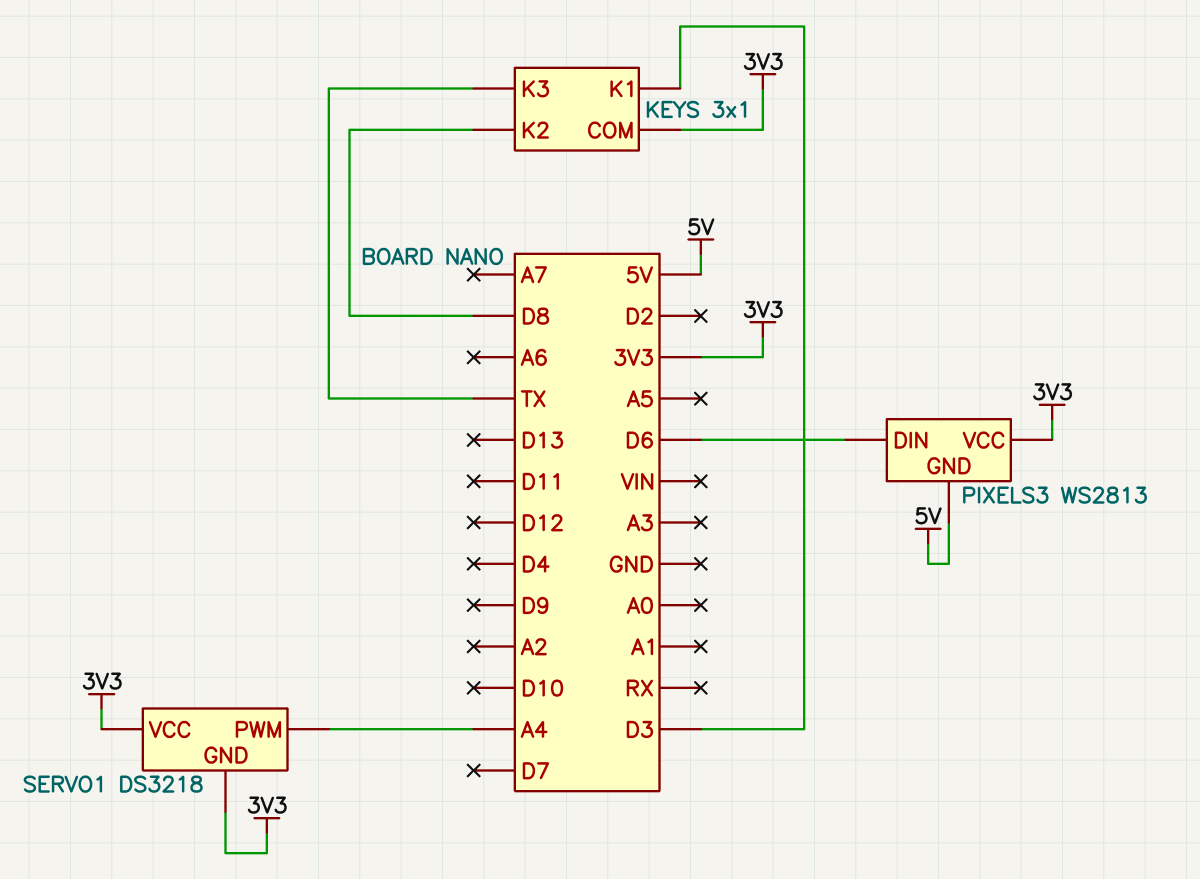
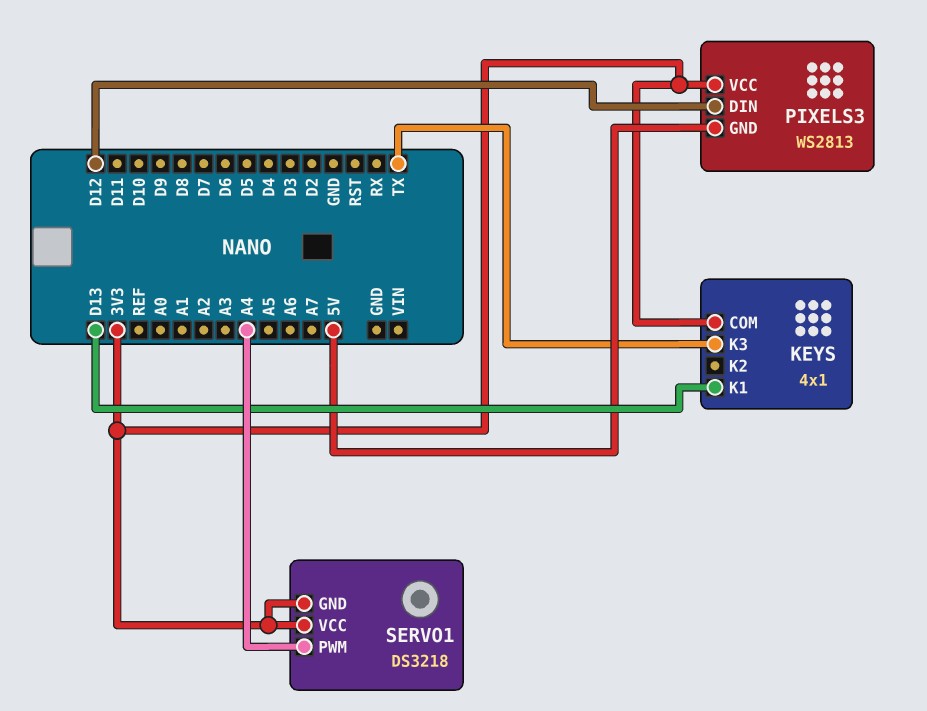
KEYS: 3x1 -> 4x1
KEYS pin K1: D3 -> D13
KEYS pin K2: D8 -> none
PIXELS3 pin DIN: D6 -> D12

